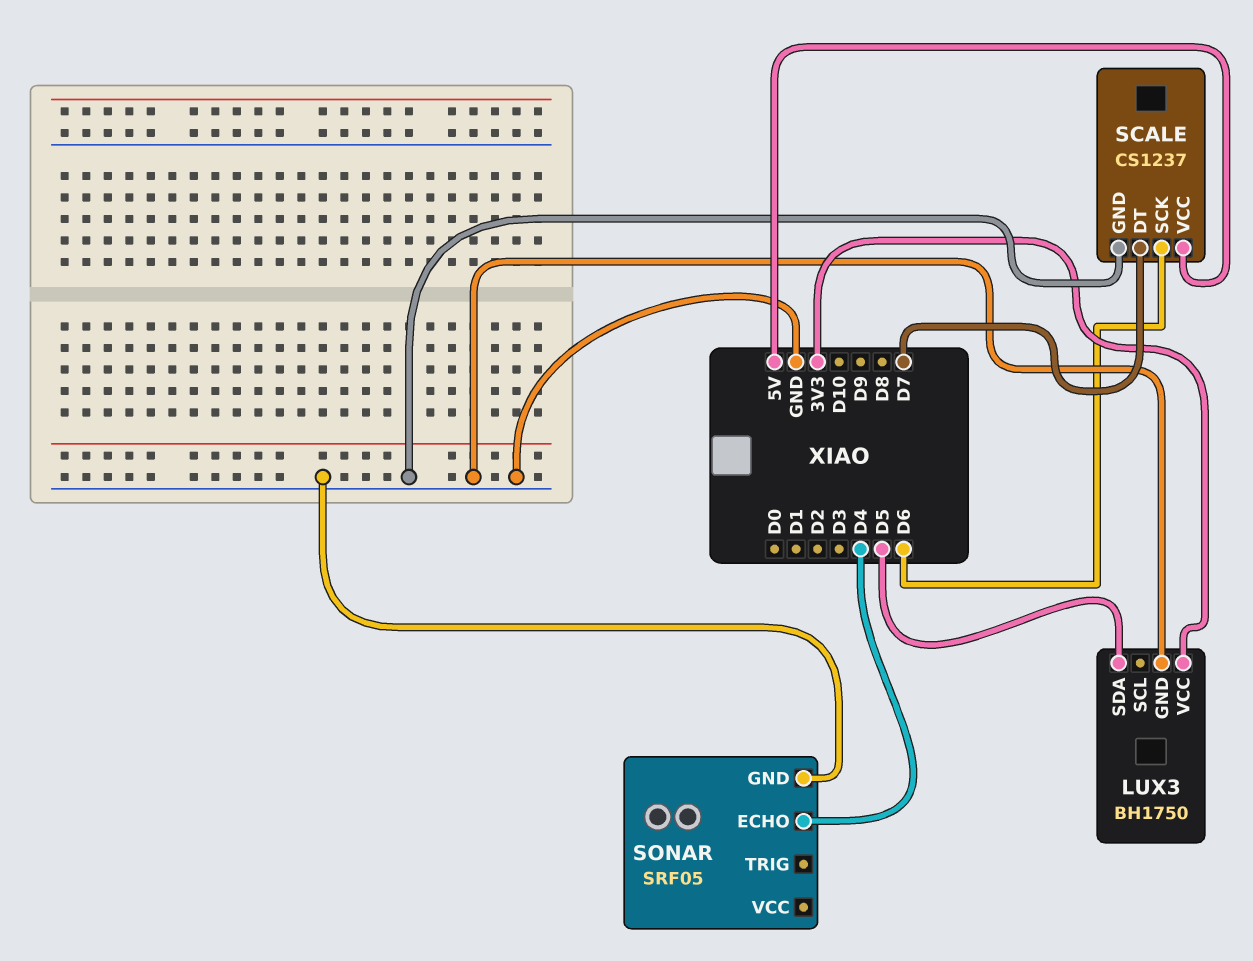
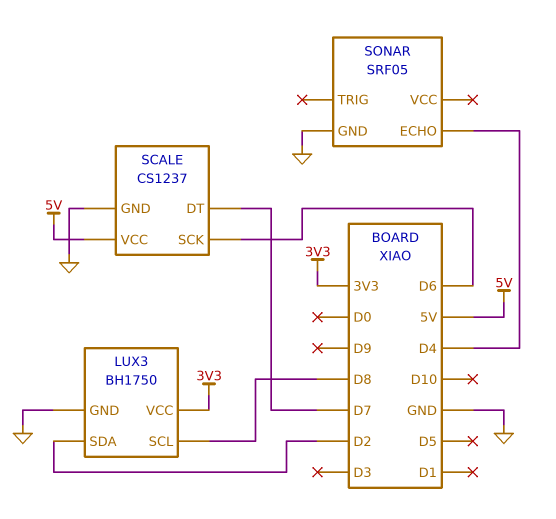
LUX3 pin SCL: none -> D8
LUX3 pin SDA: D5 -> D2

